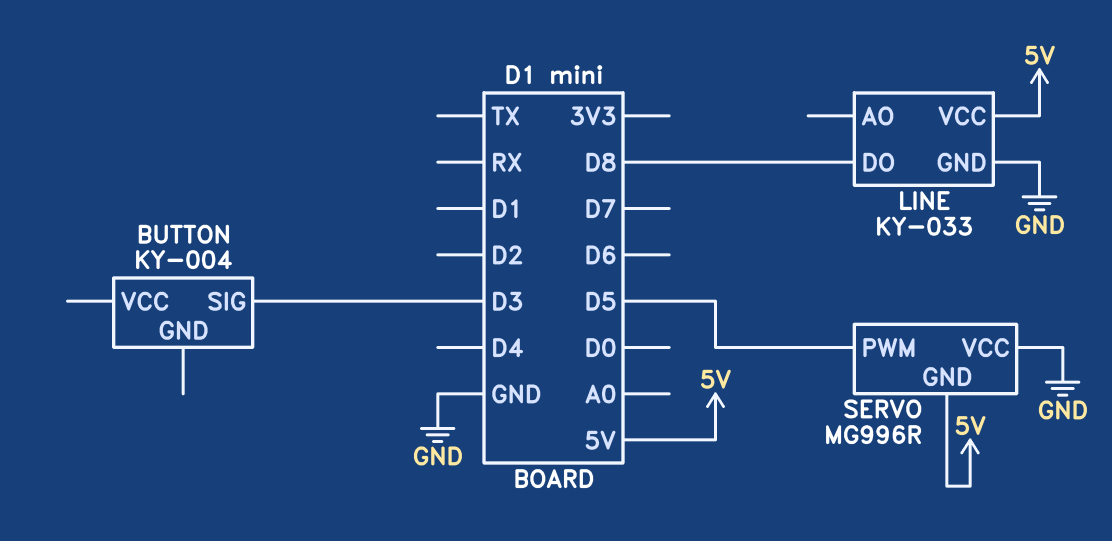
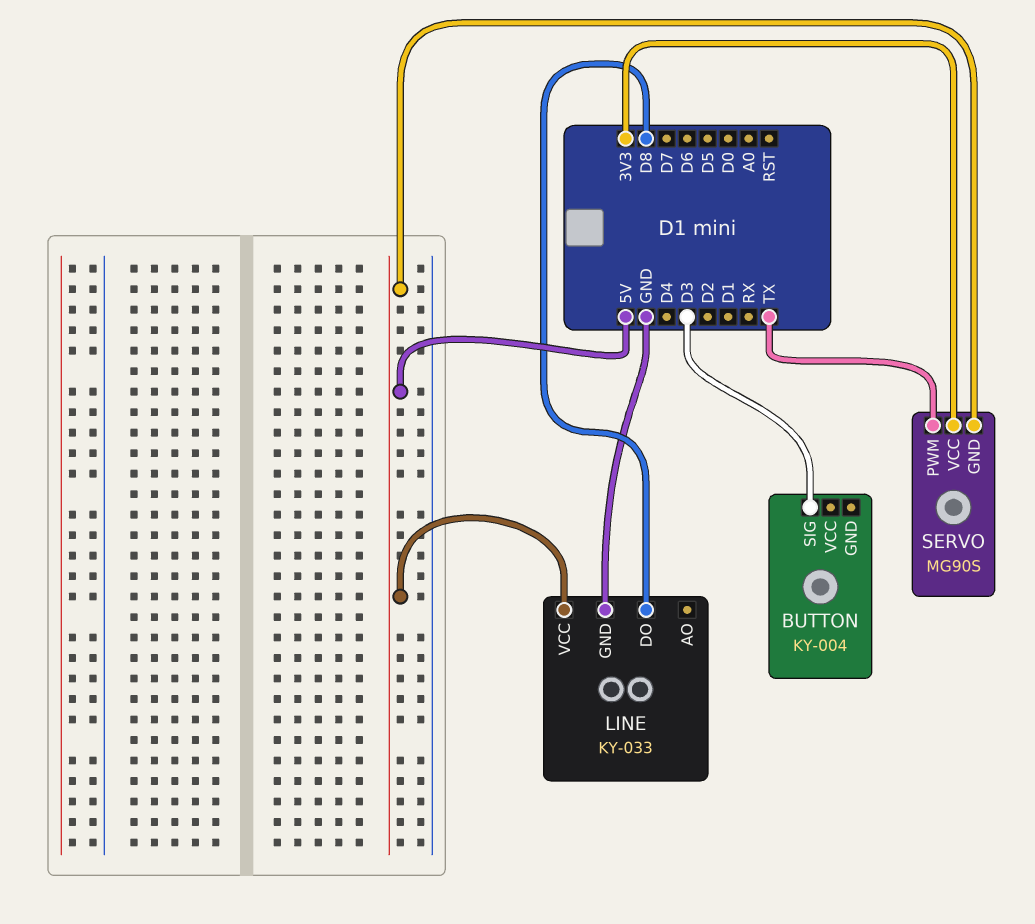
SERVO: MG996R -> MG90S
SERVO pin PWM: D5 -> TX
SERVO pin VCC: GND -> 3V3

